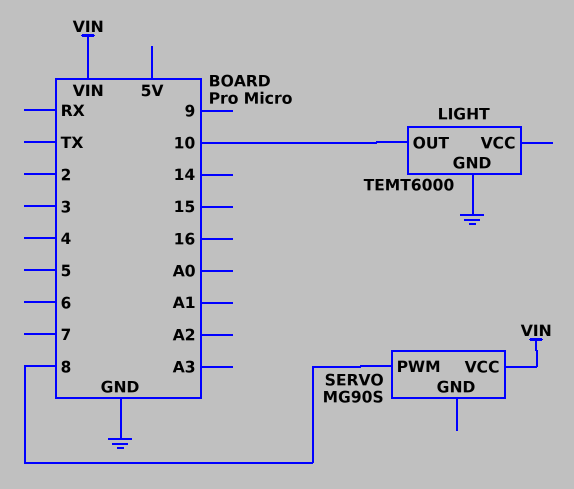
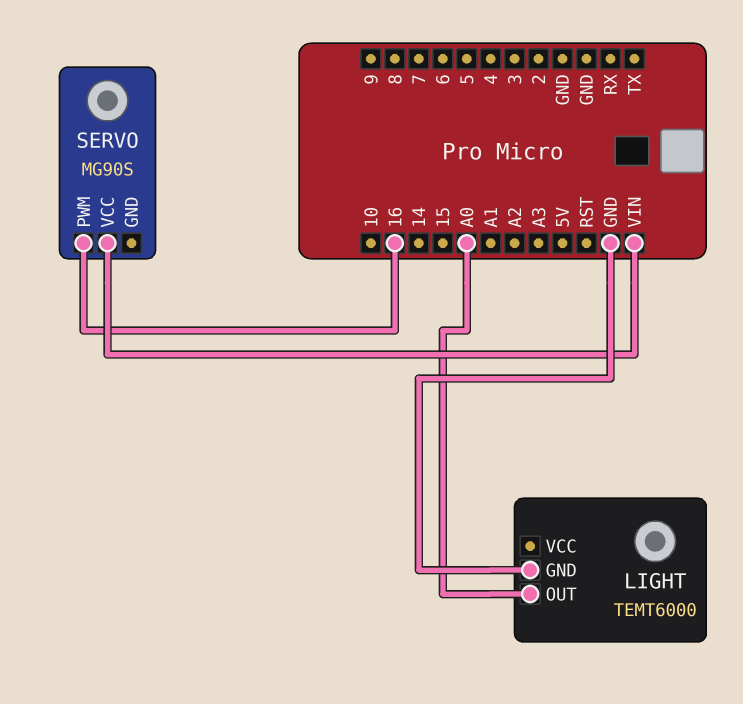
LIGHT pin OUT: 10 -> A0
SERVO pin PWM: 8 -> 16

